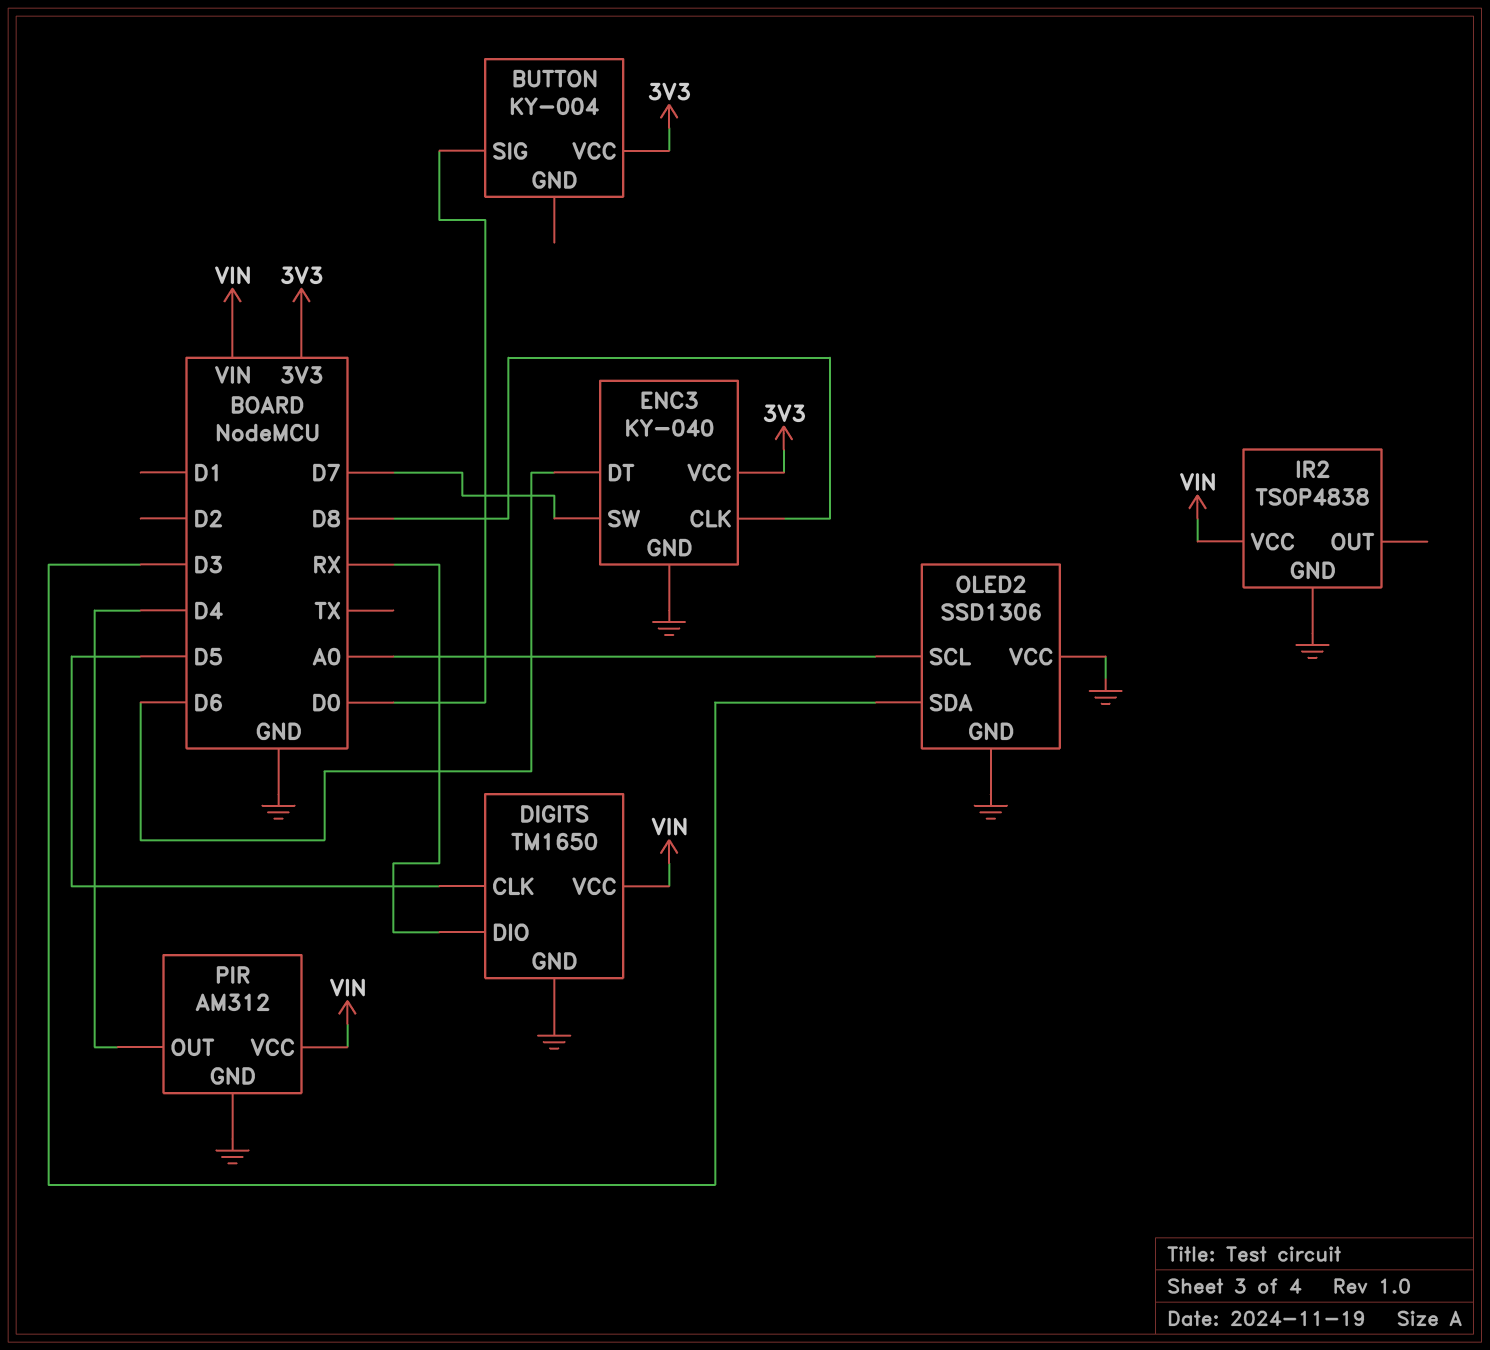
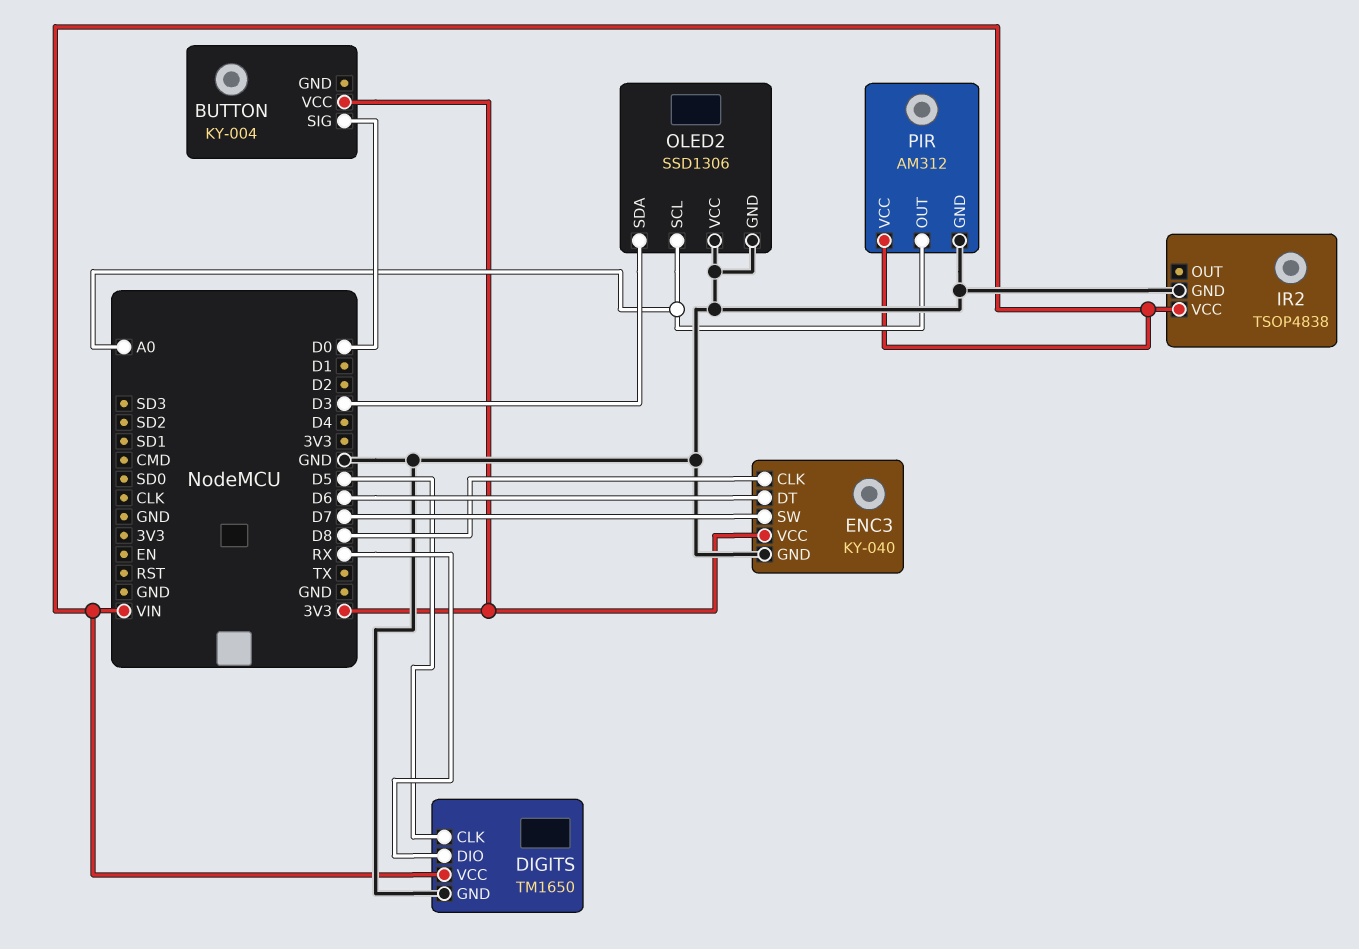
PIR pin OUT: D4 -> A0

